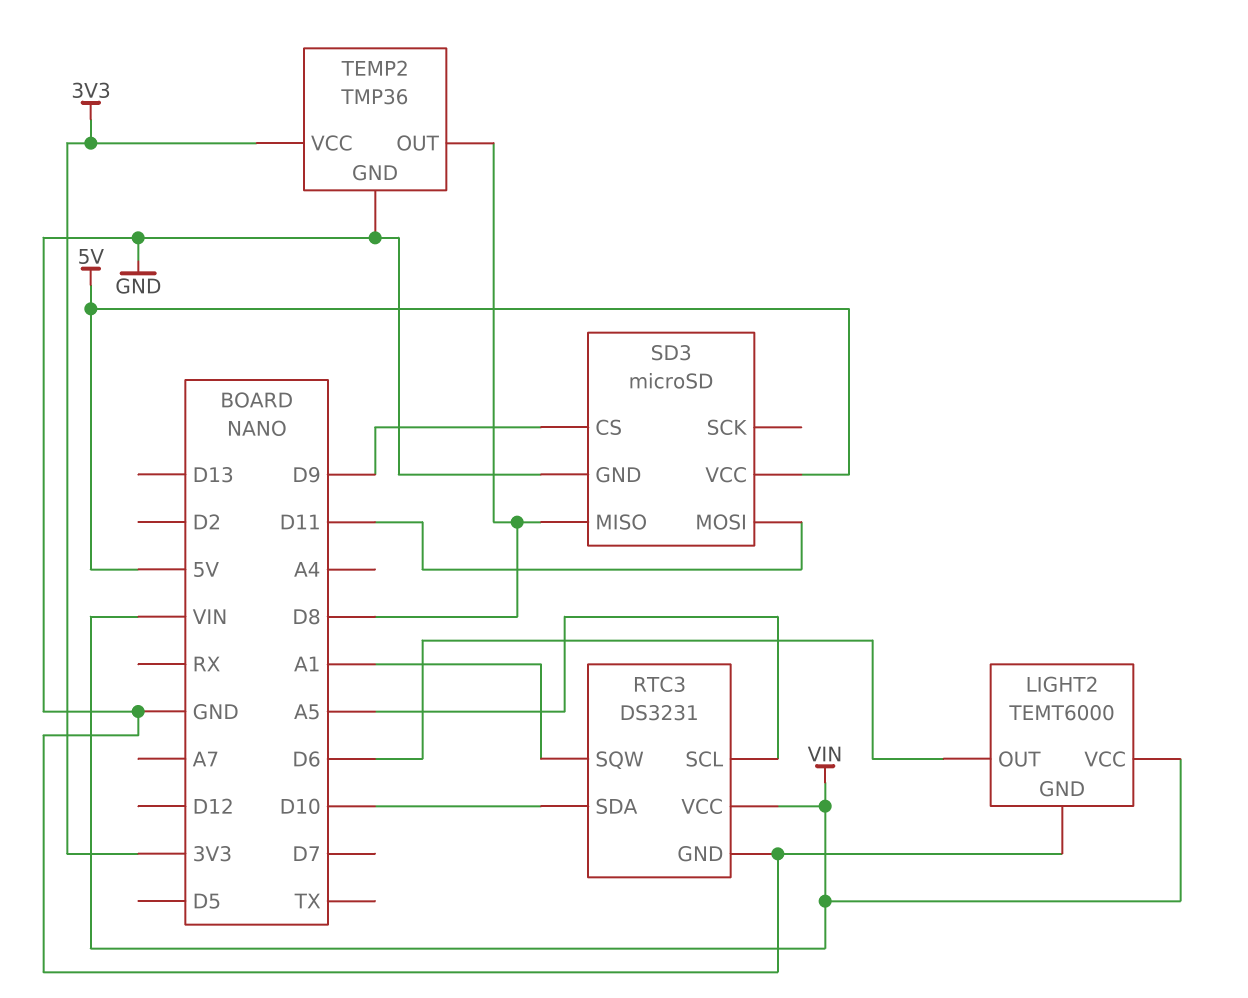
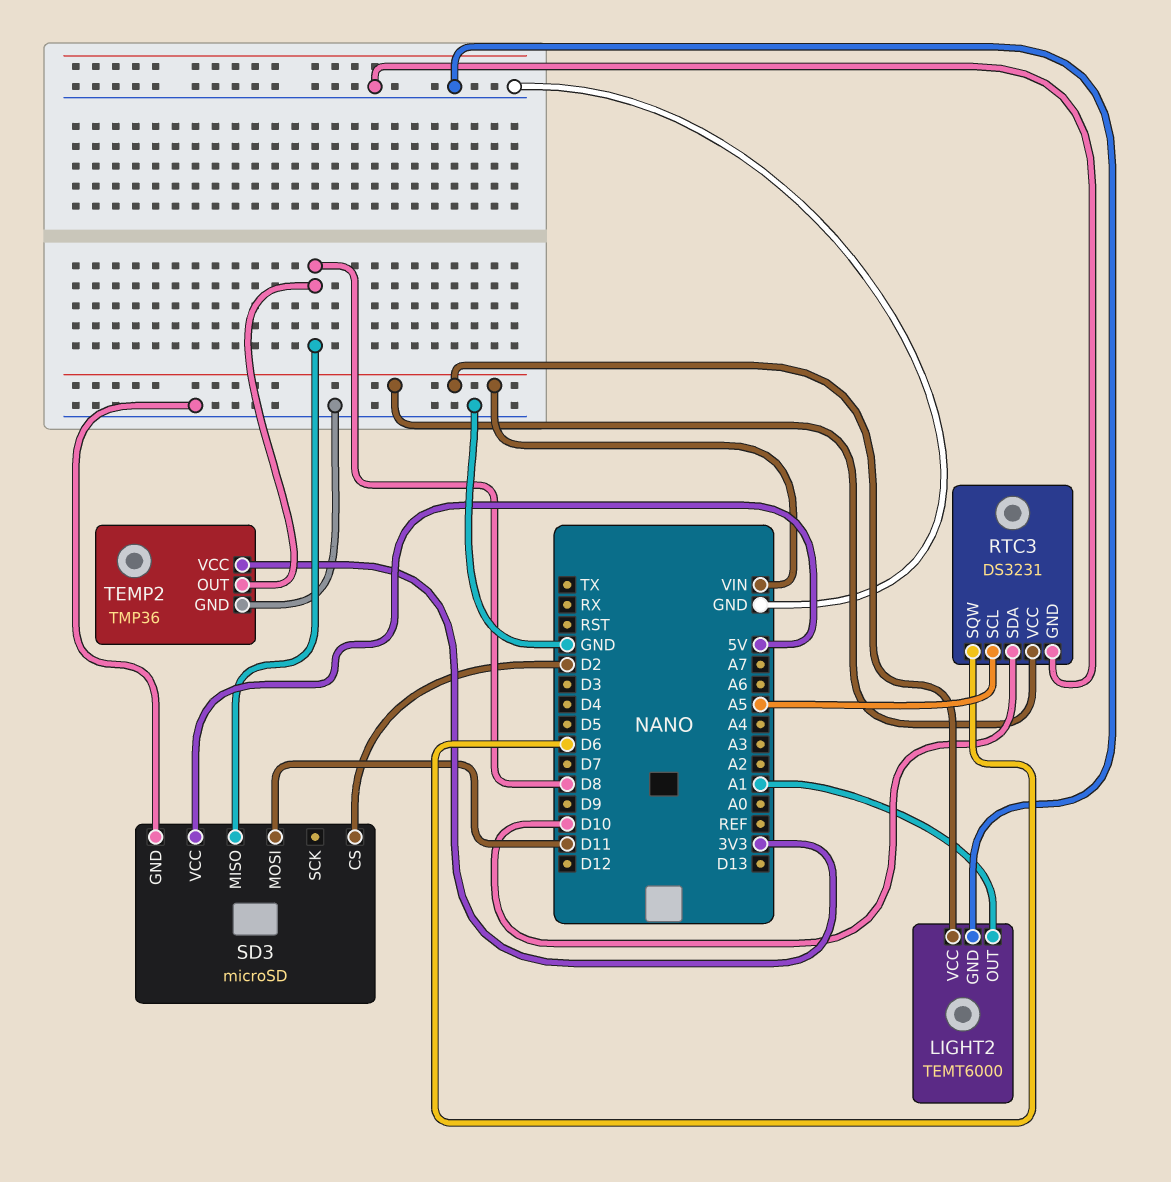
LIGHT2 pin OUT: D6 -> A1
RTC3 pin SQW: A1 -> D6
SD3 pin CS: D9 -> D2

